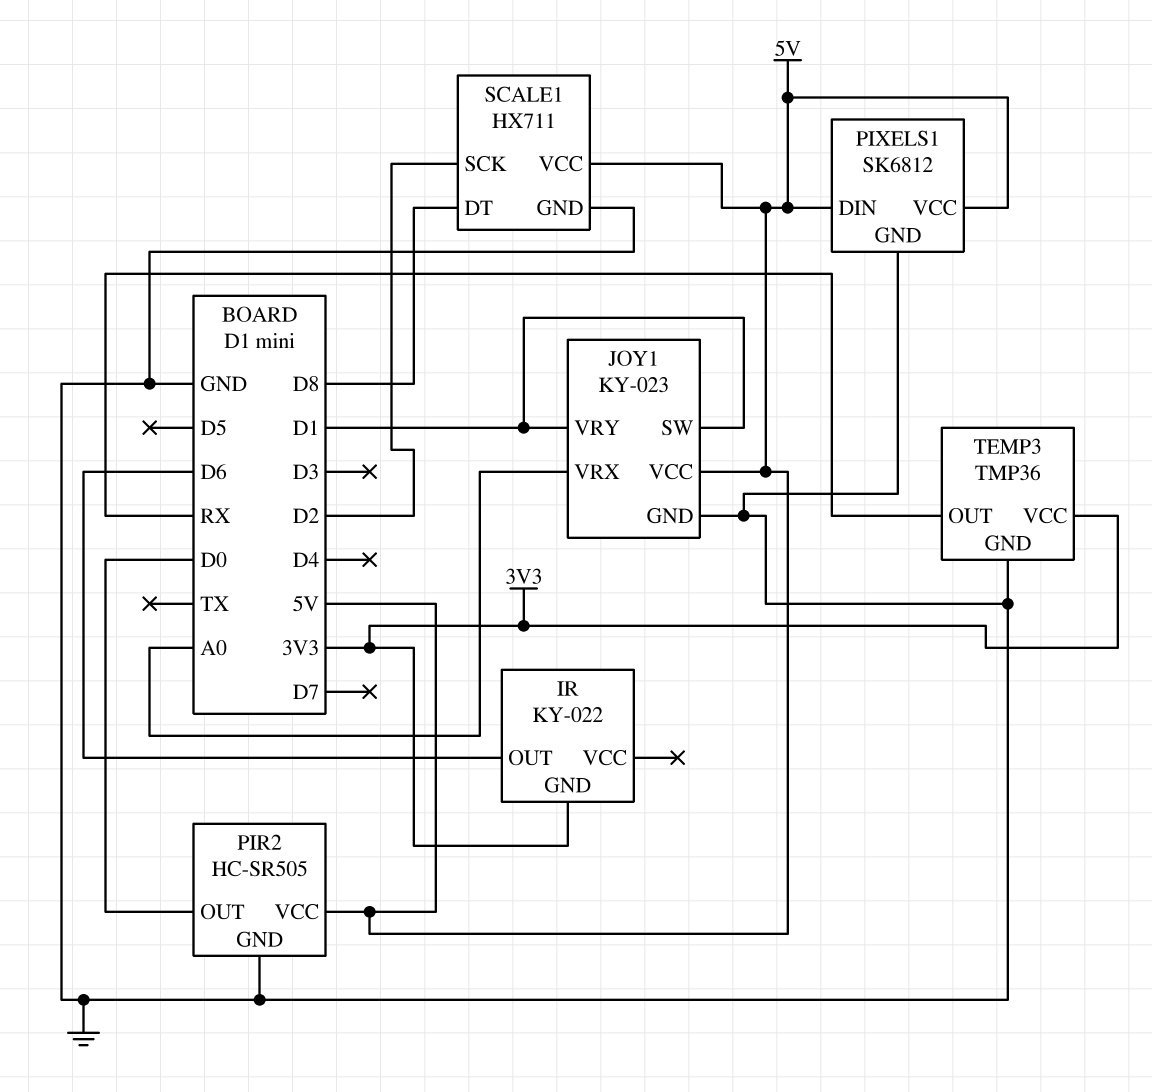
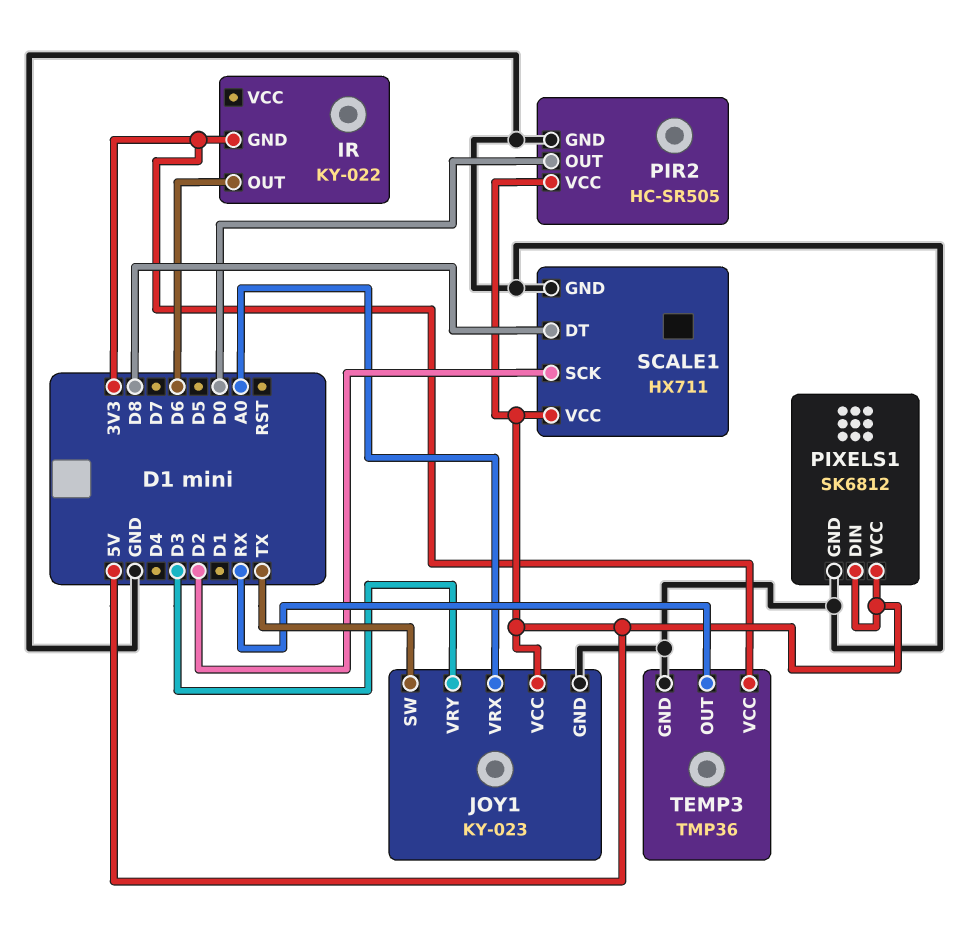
JOY1 pin SW: D1 -> TX
JOY1 pin VRY: D1 -> D3

